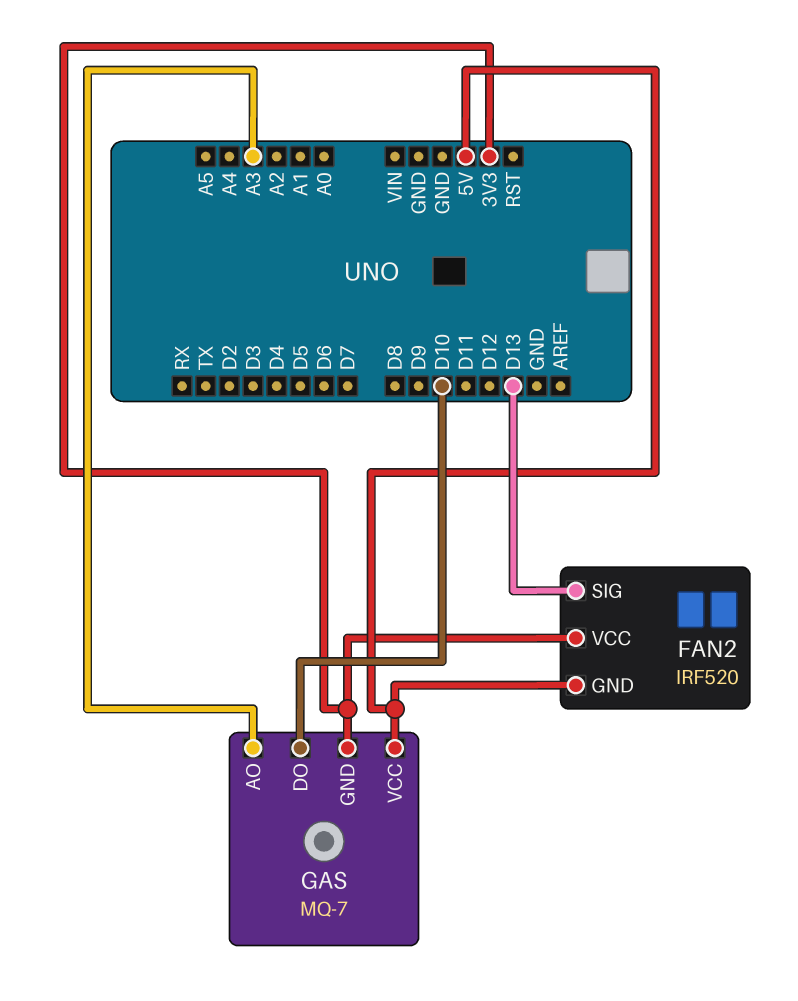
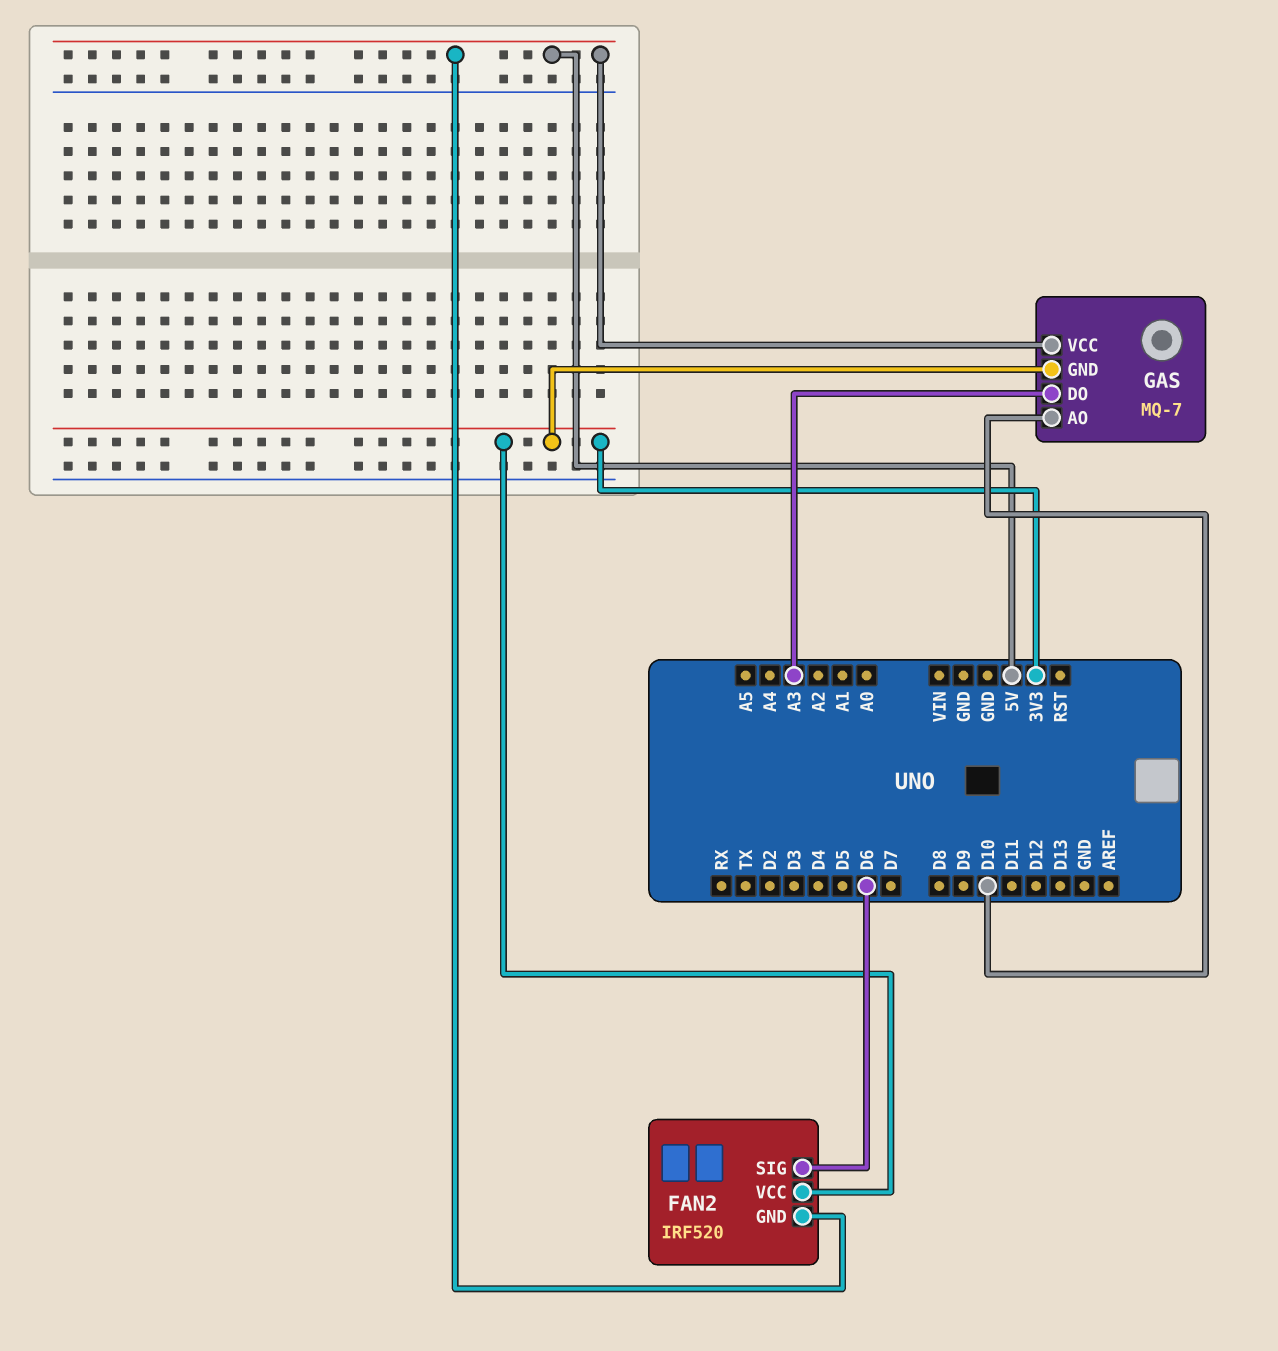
FAN2 pin SIG: D13 -> D6
GAS pin AO: A3 -> D10
GAS pin DO: D10 -> A3

